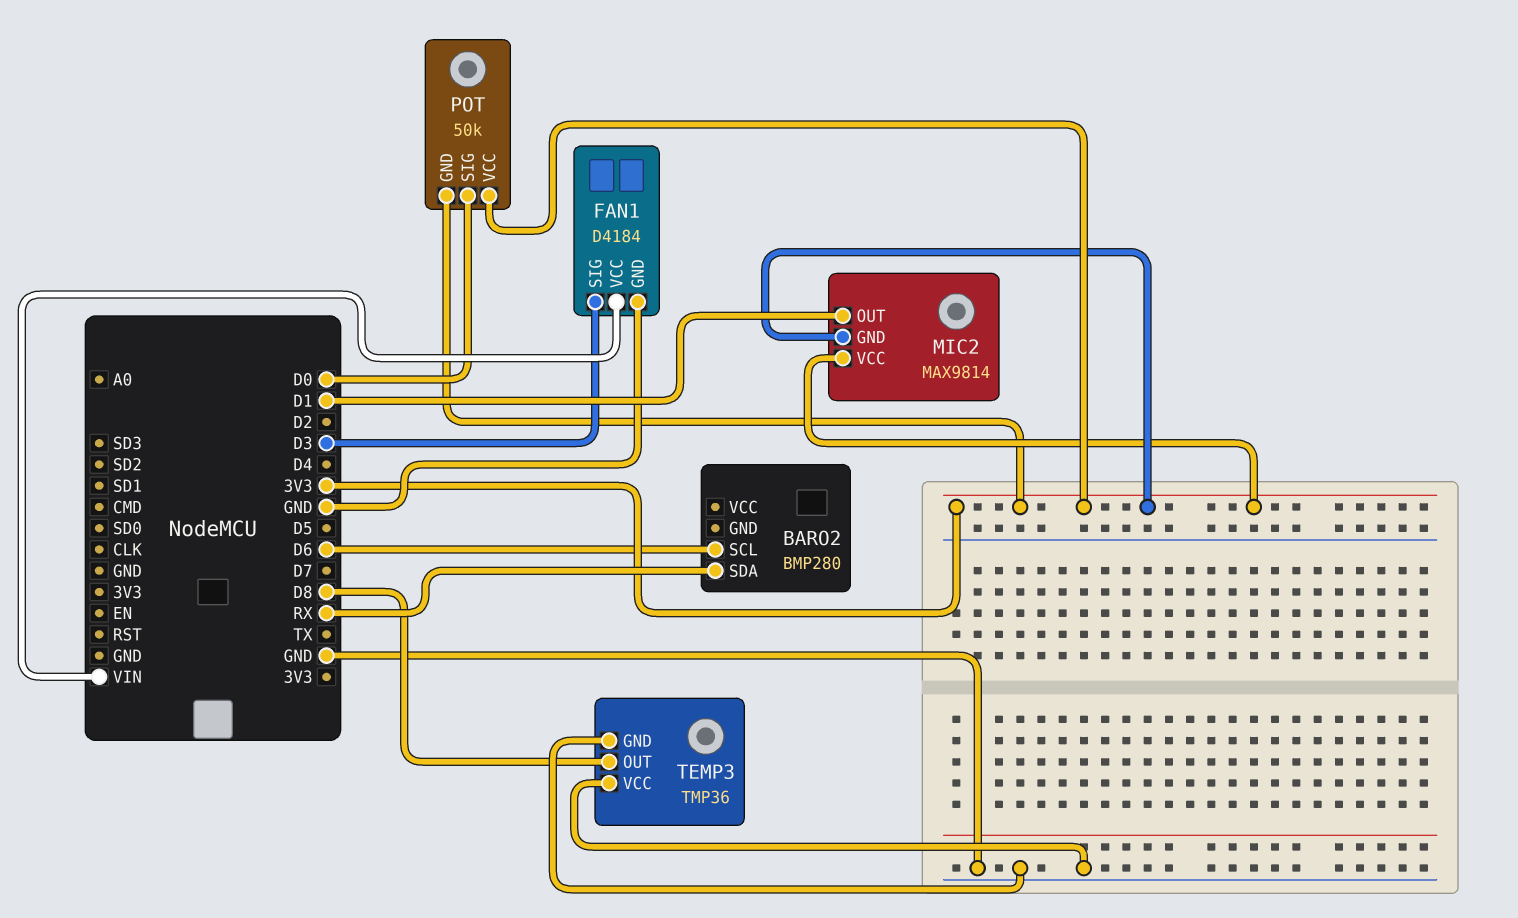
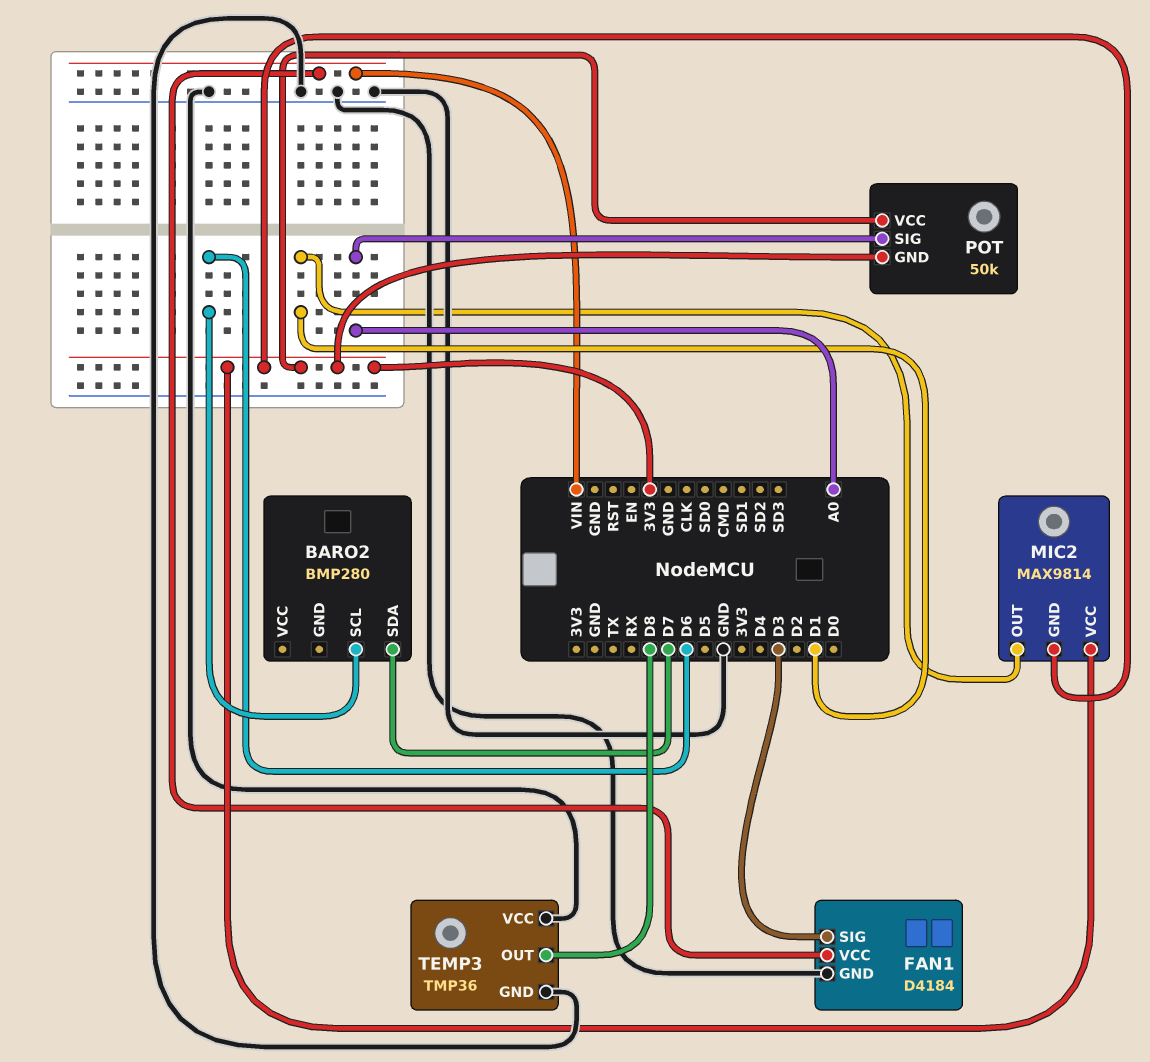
BARO2 pin SDA: RX -> D7
POT pin SIG: D0 -> A0

